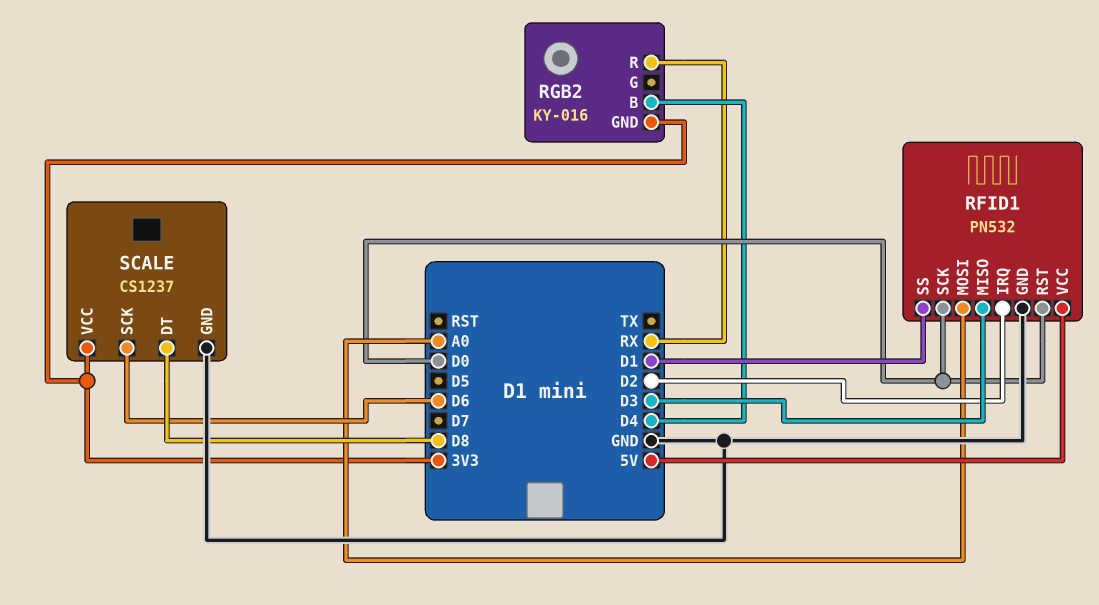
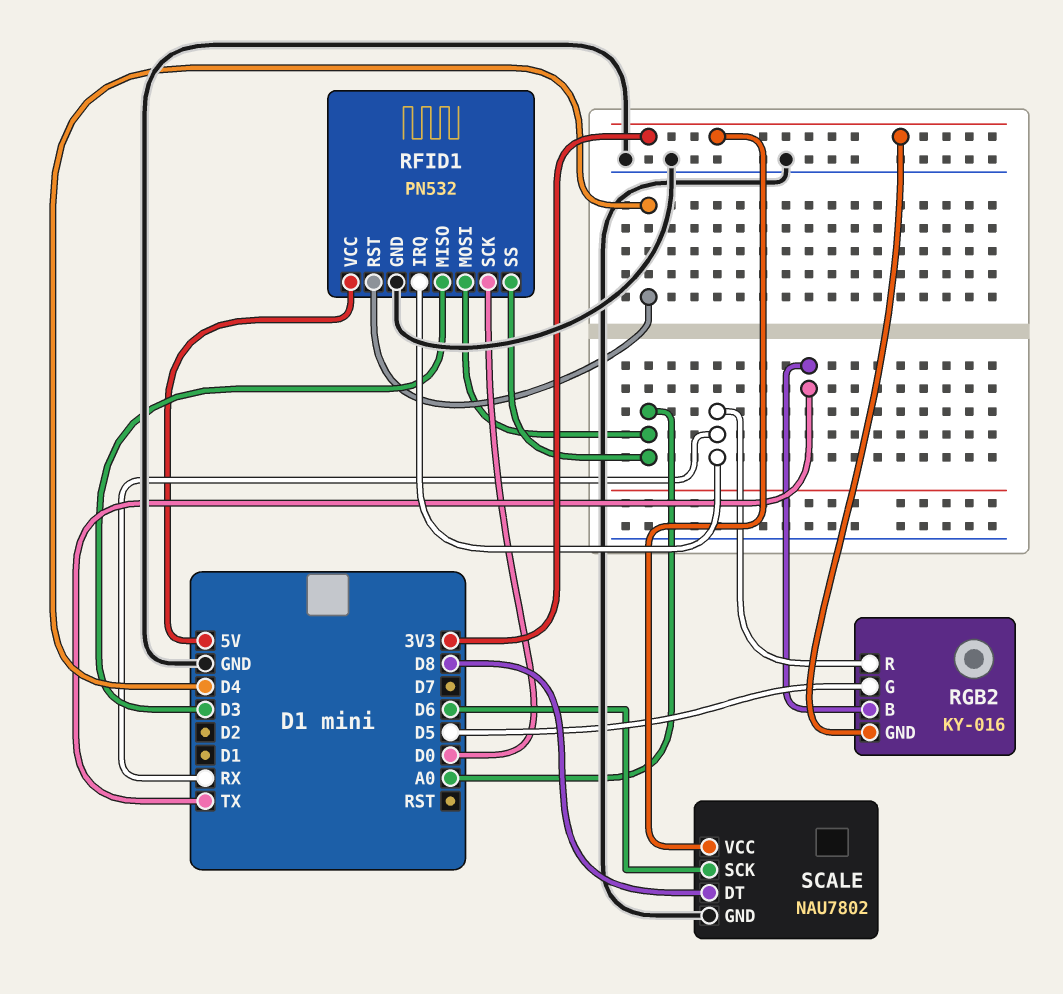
RFID1 pin IRQ: D2 -> RX
RFID1 pin RST: D0 -> D4
RFID1 pin SS: D1 -> A0
RGB2 pin B: D4 -> TX
RGB2 pin G: none -> D5
SCALE: CS1237 -> NAU7802

